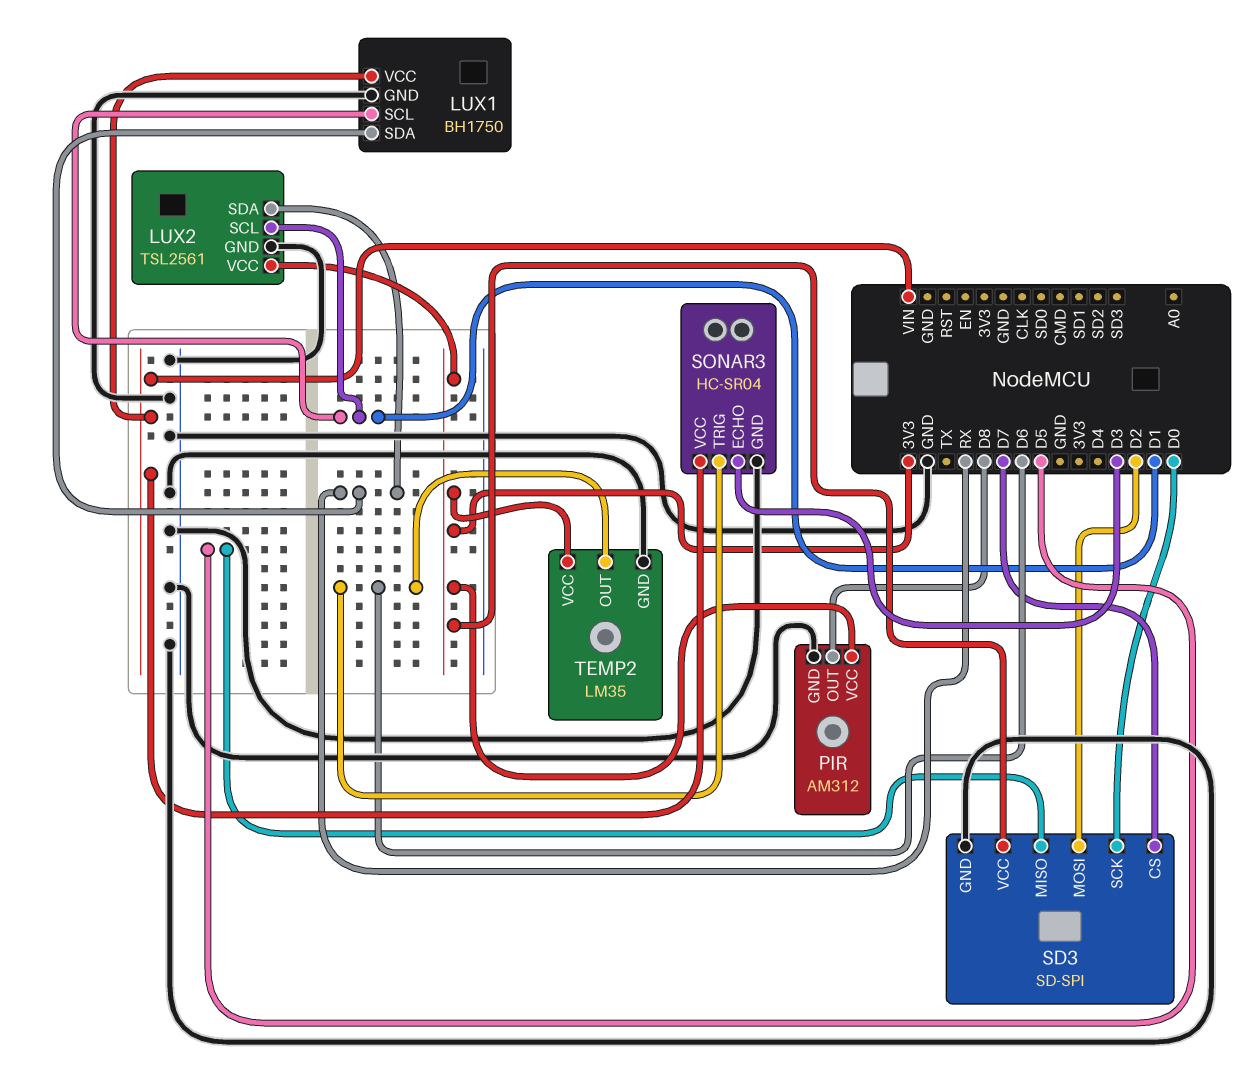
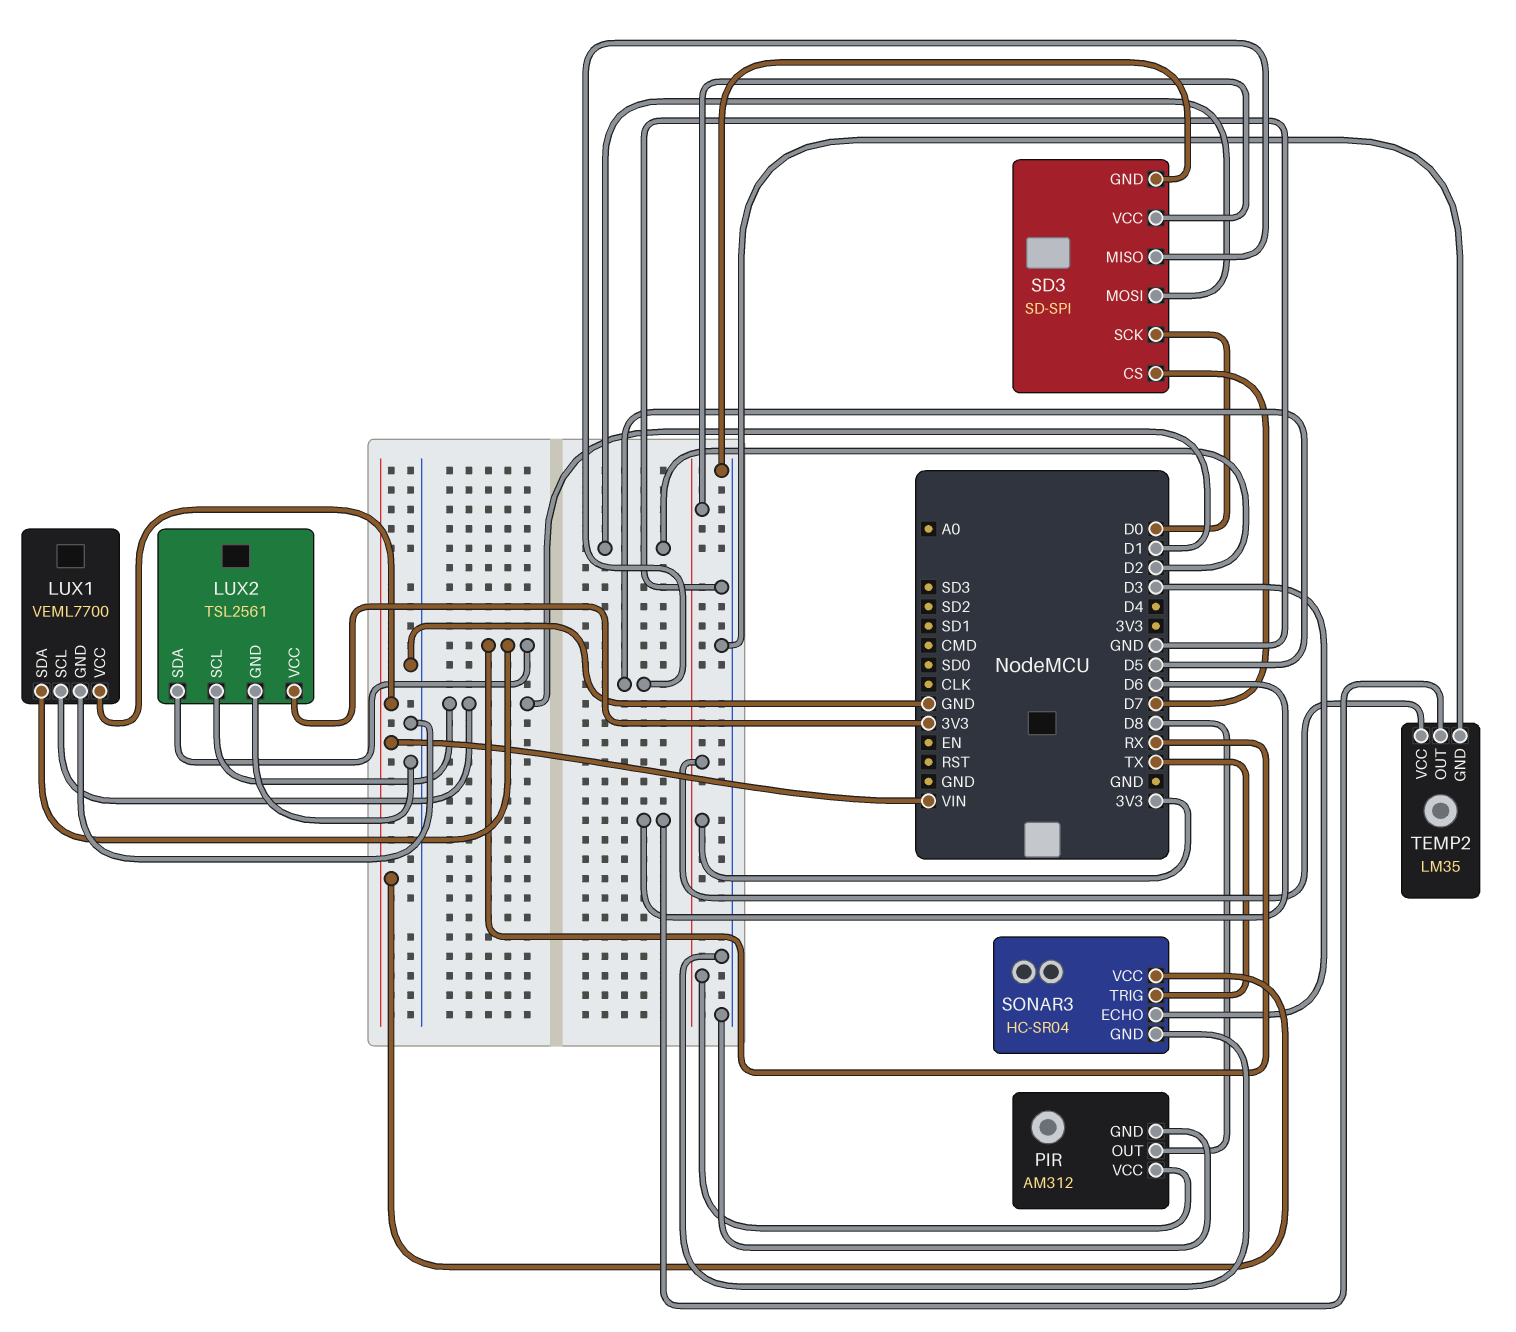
LUX1: BH1750 -> VEML7700
SONAR3 pin TRIG: D6 -> TX

